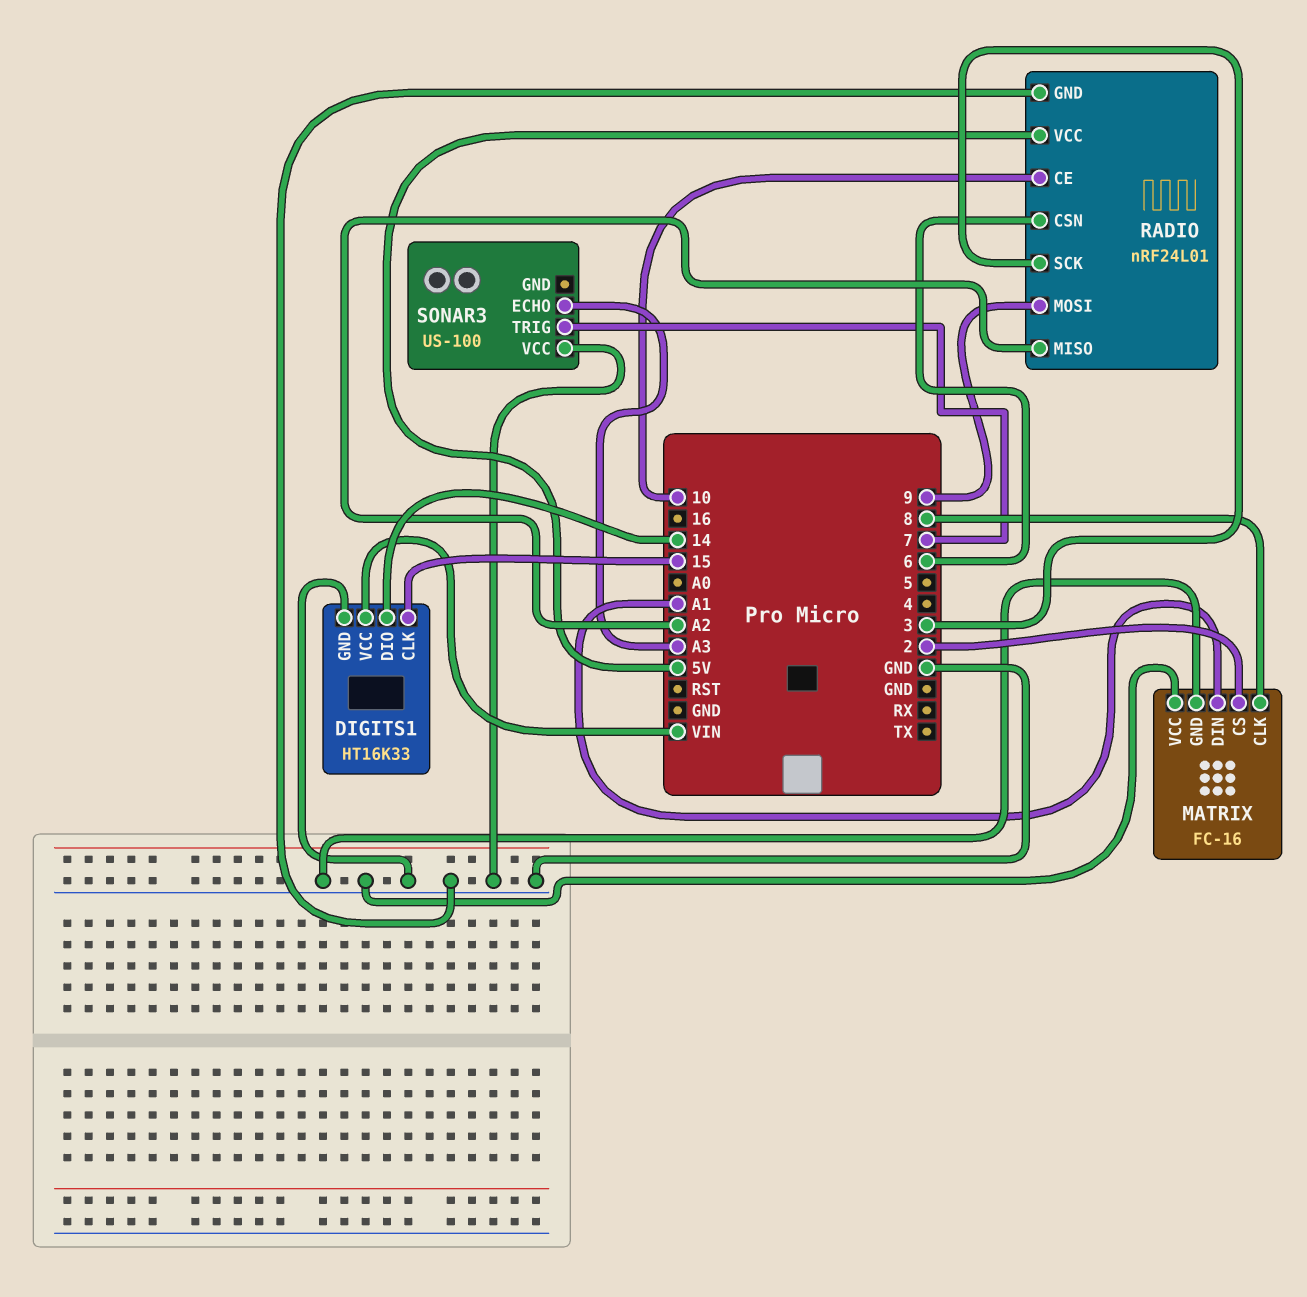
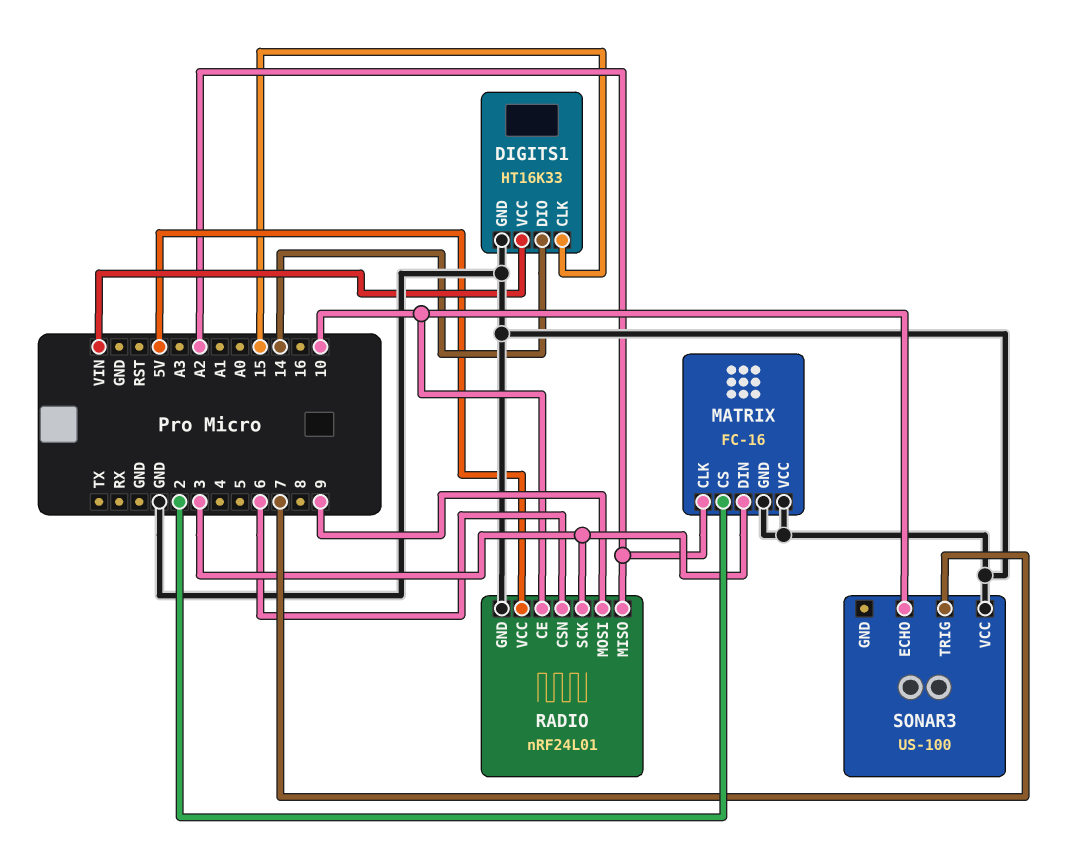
MATRIX pin CLK: 8 -> A2
MATRIX pin DIN: A1 -> 3
SONAR3 pin ECHO: A3 -> 10

